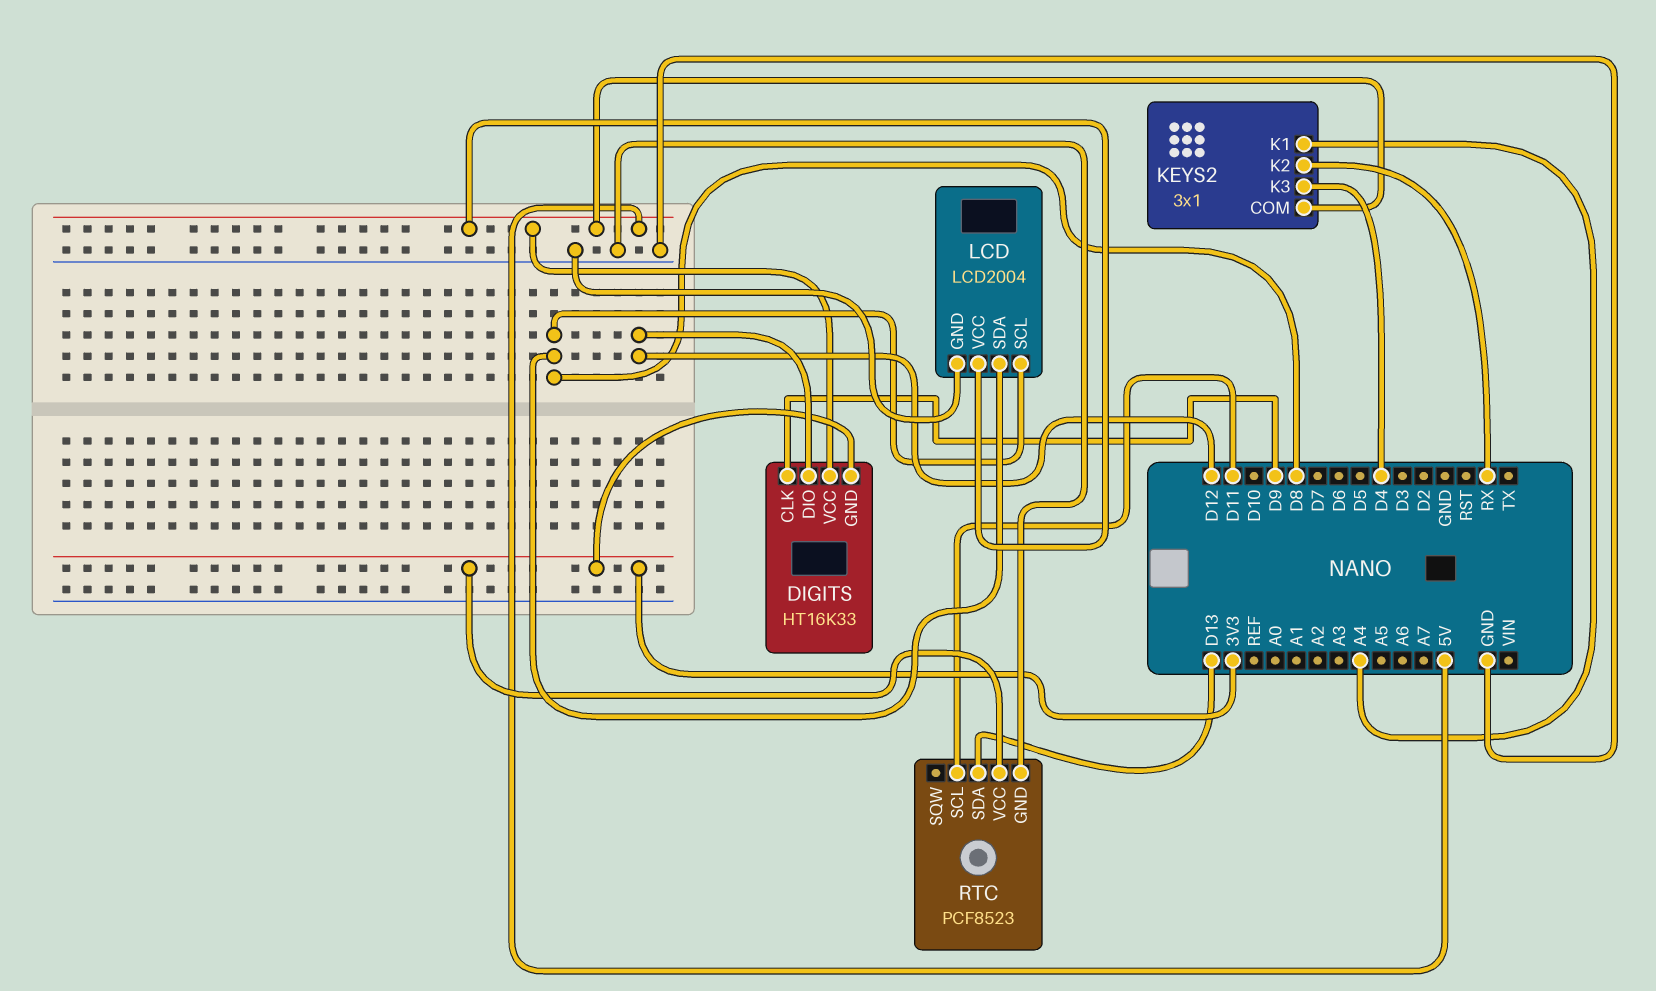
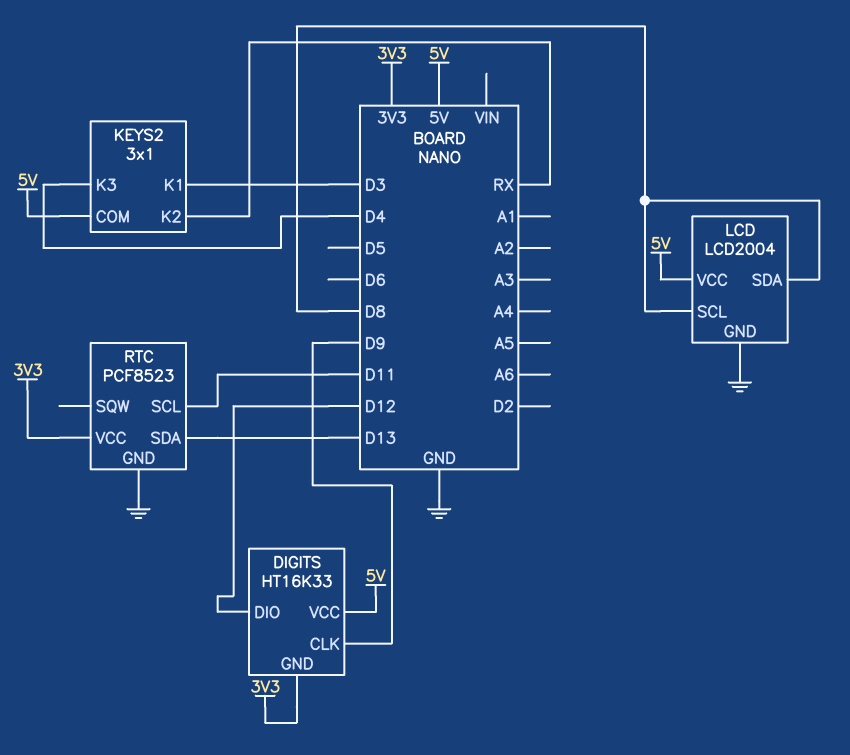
KEYS2 pin K1: A4 -> D3

